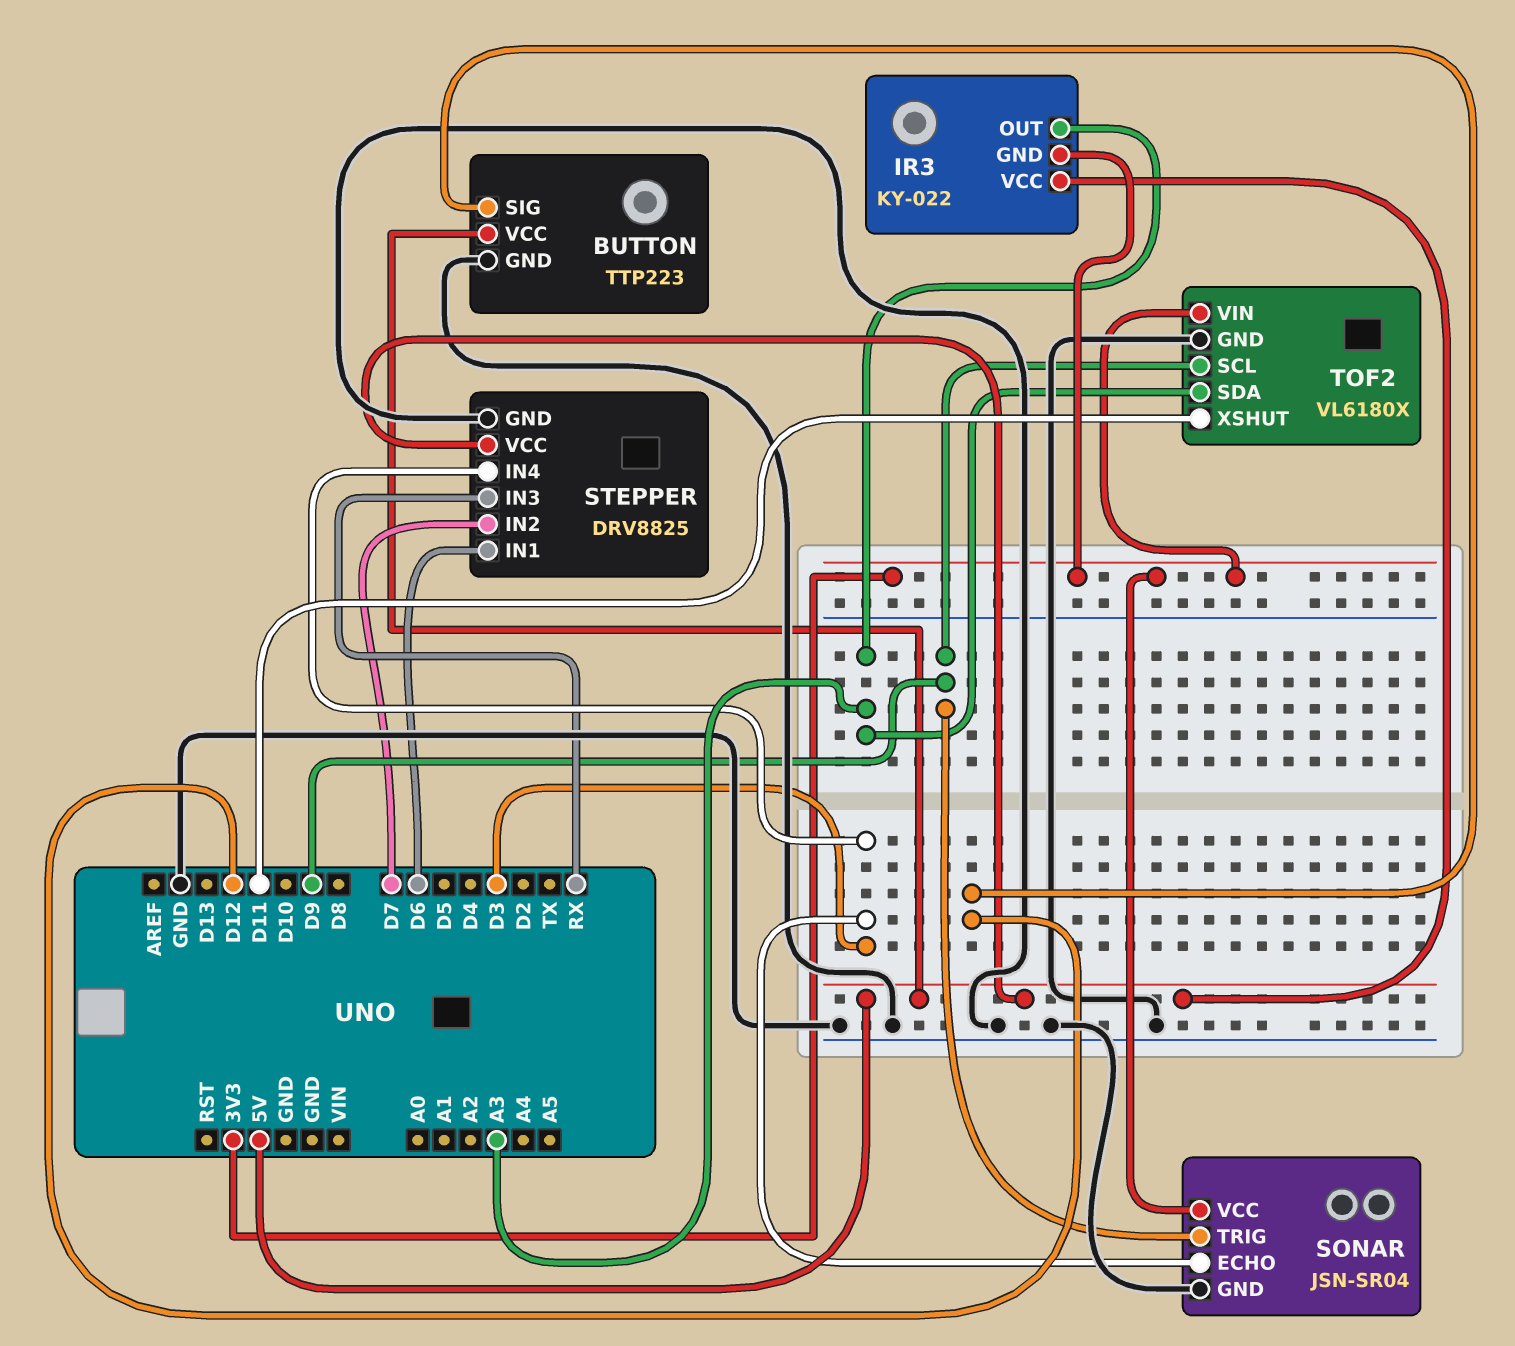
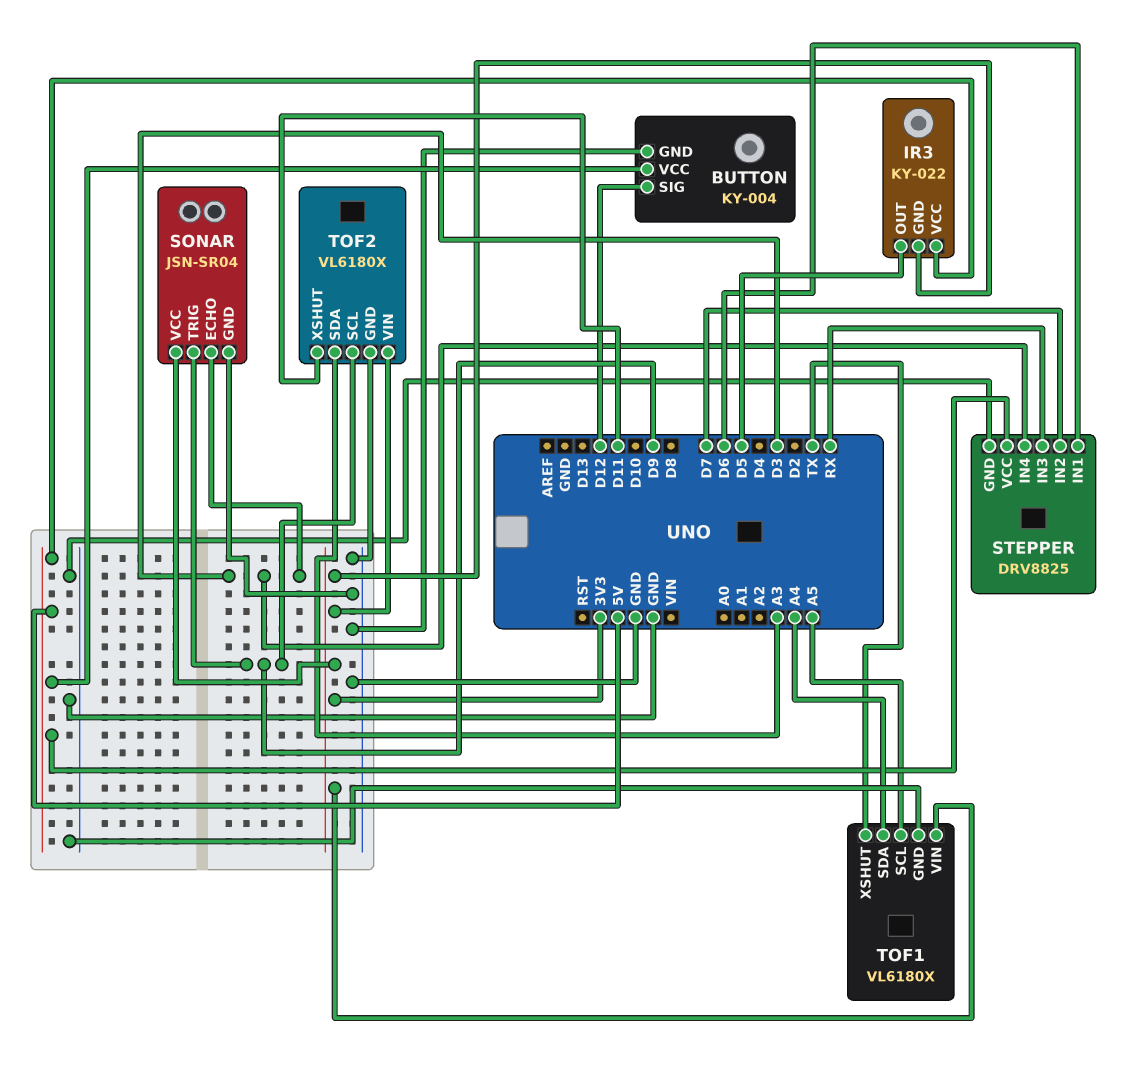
BUTTON: TTP223 -> KY-004
IR3 pin OUT: A3 -> D5
TOF1: none -> VL6180X
TOF1 pin GND: none -> GND
TOF1 pin SCL: none -> A5
TOF1 pin SDA: none -> A4
TOF1 pin VIN: none -> 3V3
TOF1 pin XSHUT: none -> TX

